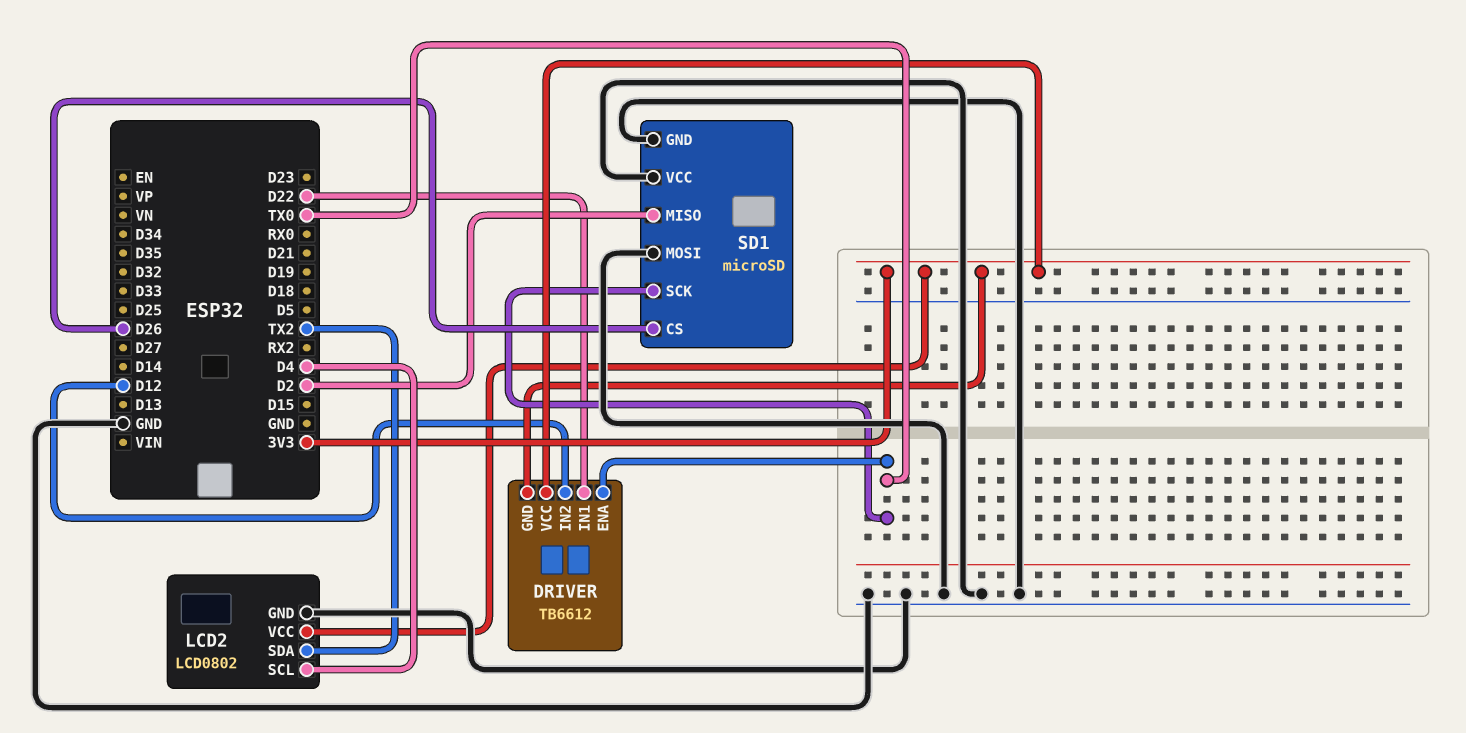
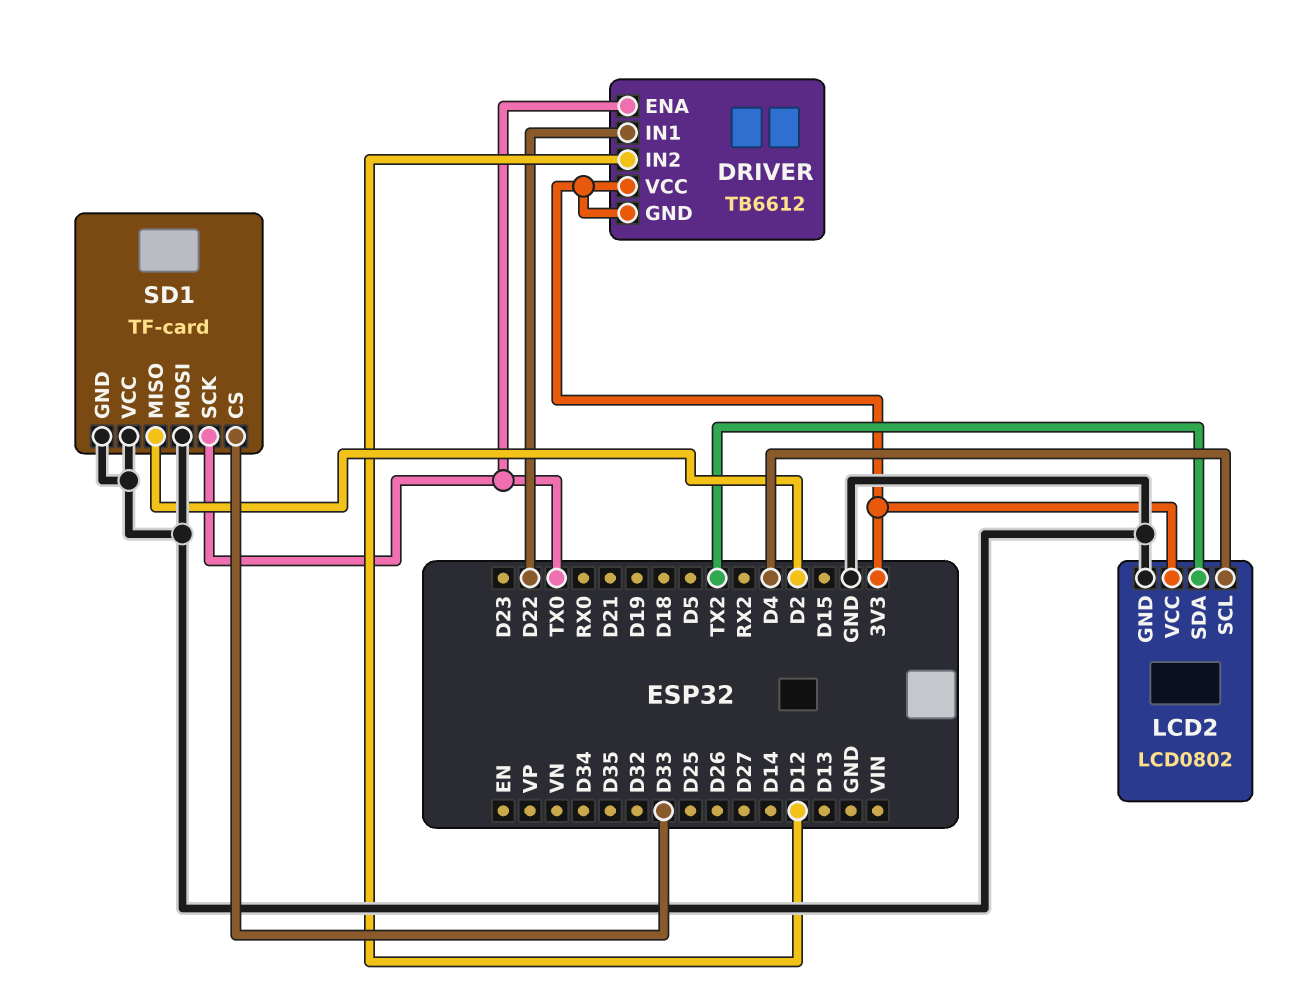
SD1: microSD -> TF-card
SD1 pin CS: D26 -> D33

